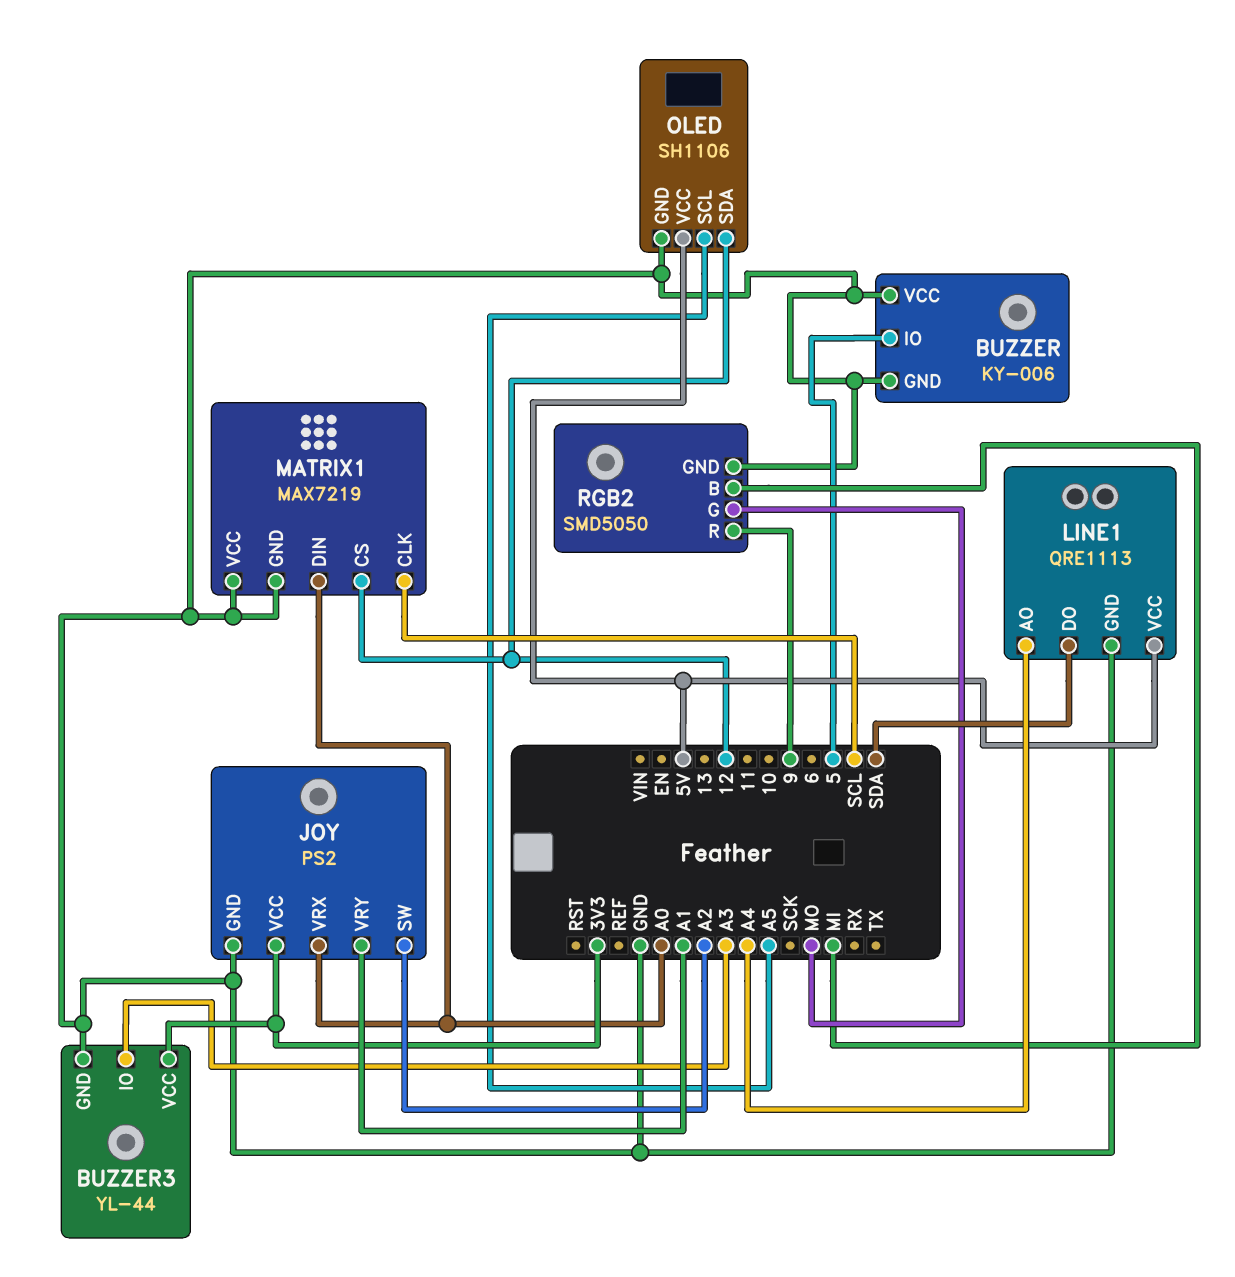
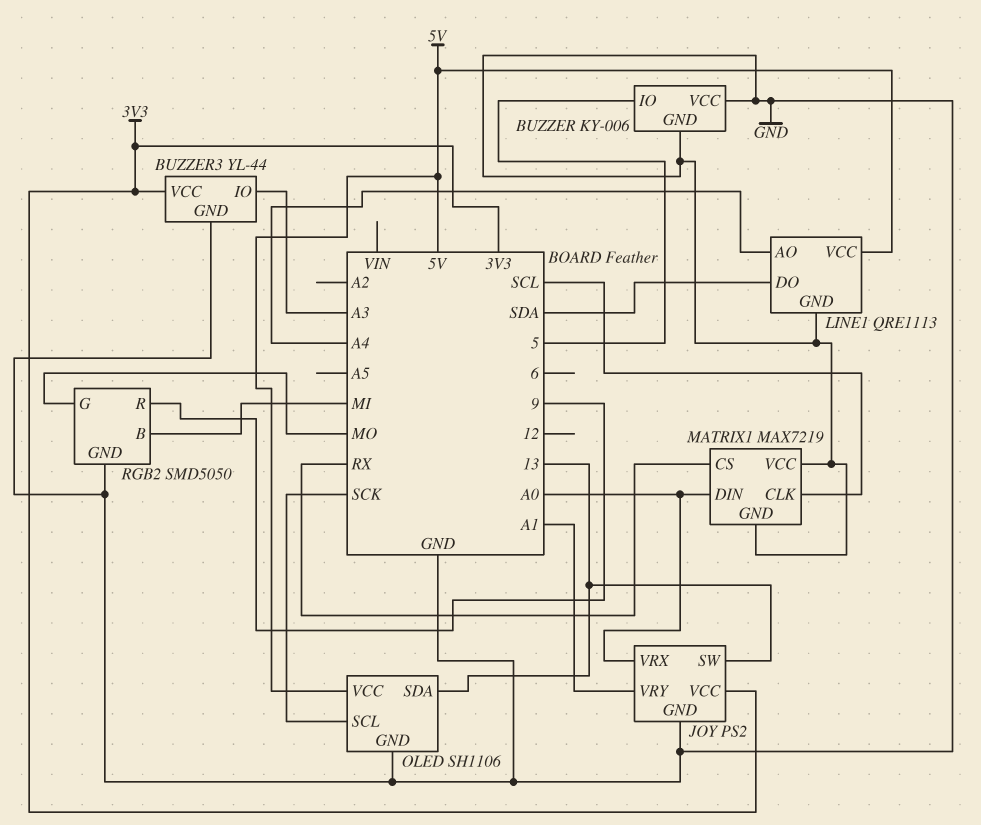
JOY pin SW: A2 -> 13
MATRIX1 pin CS: 12 -> RX
OLED pin SCL: A5 -> SCK
OLED pin SDA: 12 -> 13

